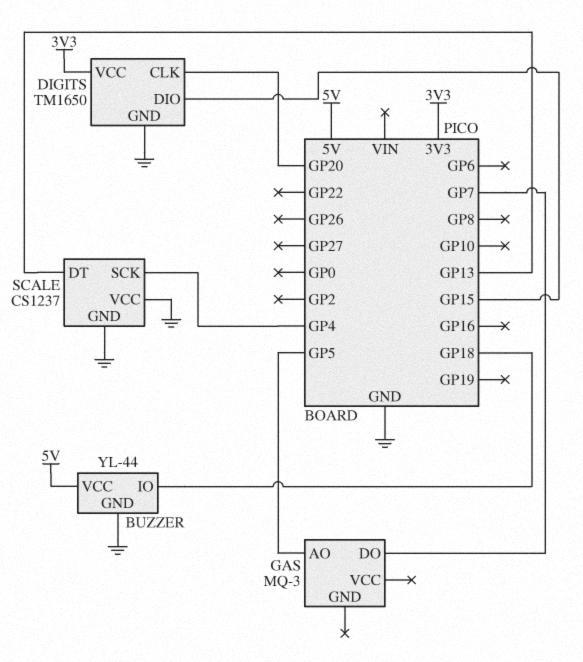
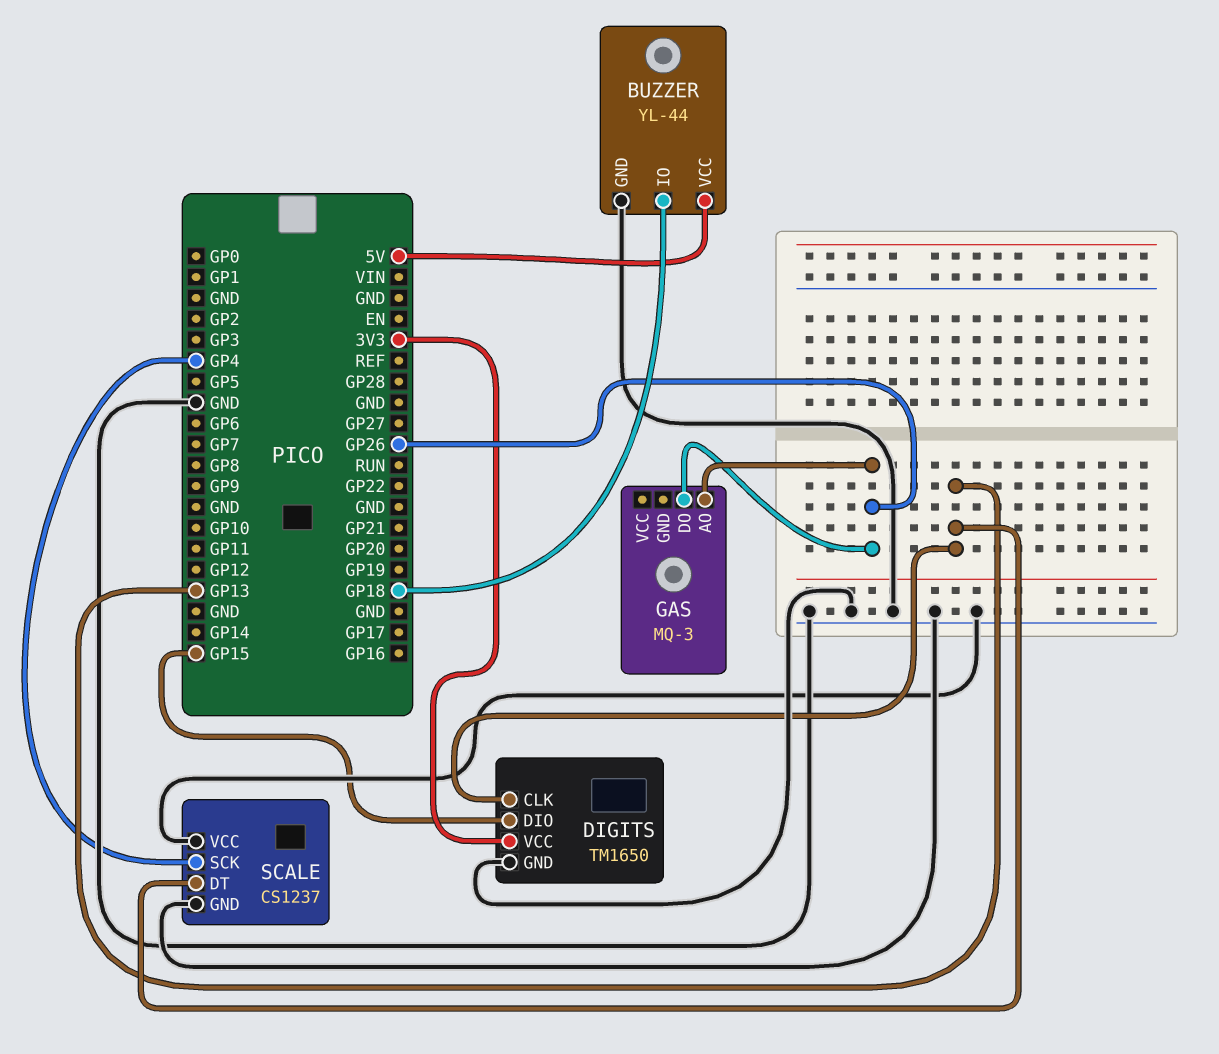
DIGITS pin CLK: GP20 -> GP13
GAS pin AO: GP5 -> GP26
GAS pin DO: GP7 -> GP26

